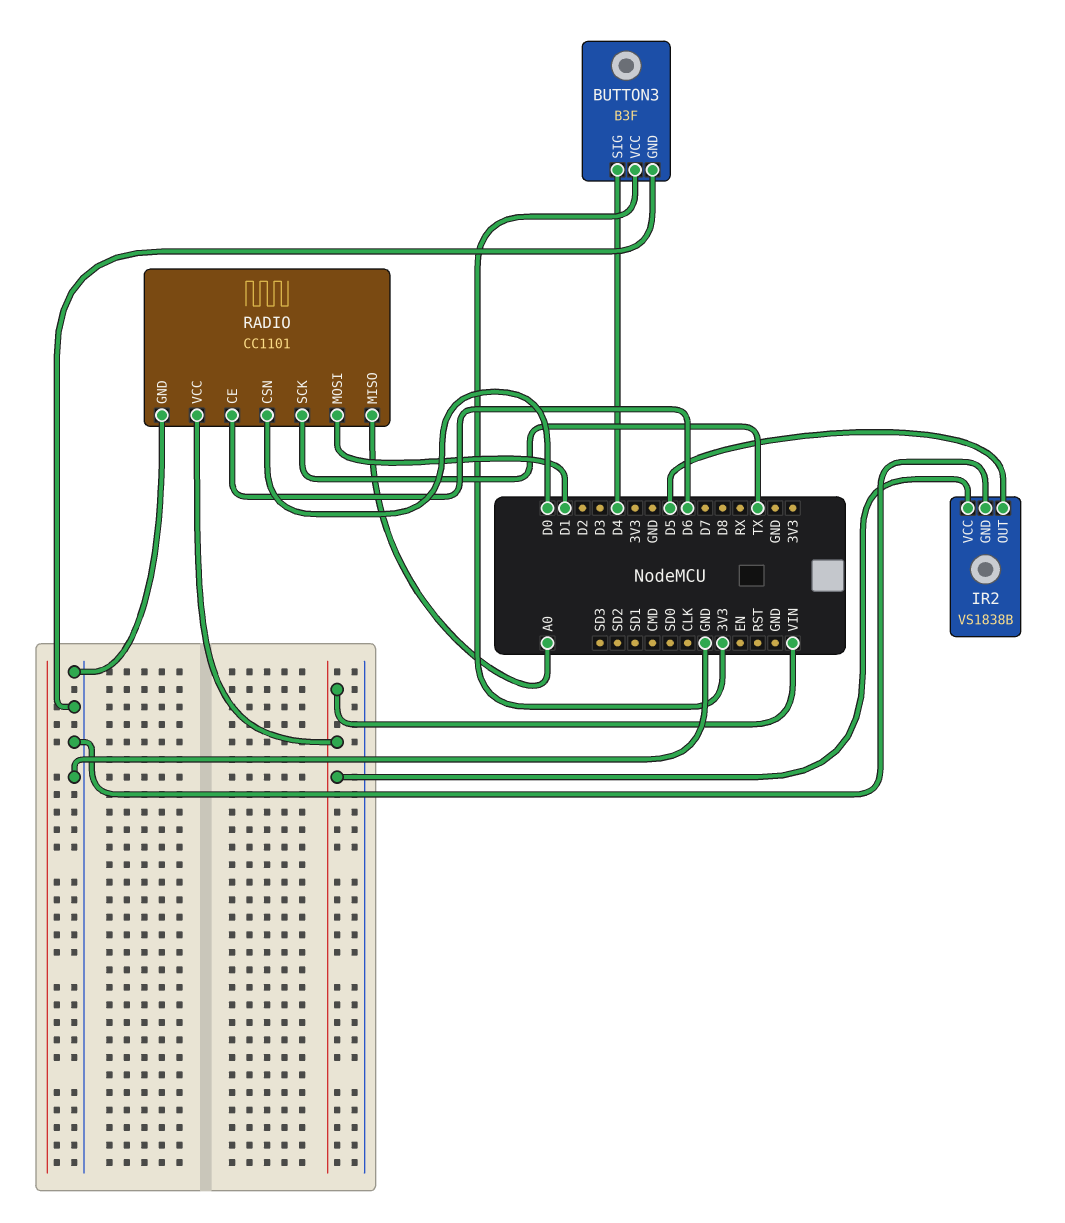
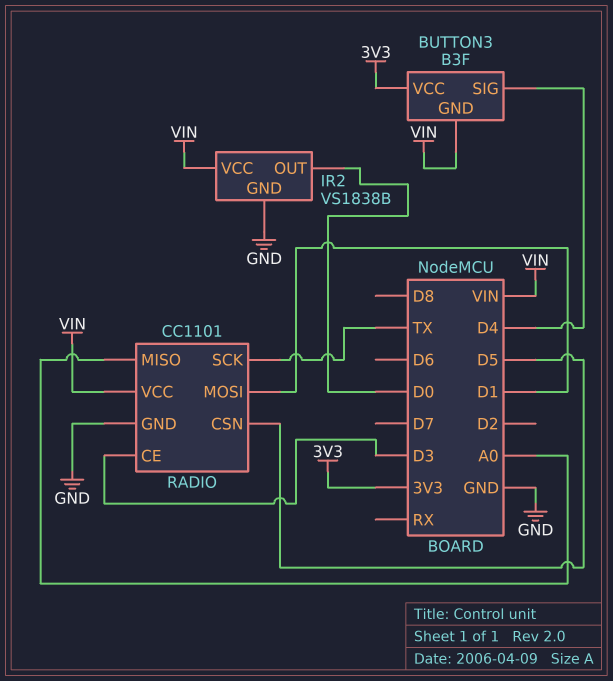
BUTTON3 pin GND: GND -> VIN
IR2 pin OUT: D5 -> D0
RADIO pin CE: D6 -> D3
RADIO pin CSN: D0 -> D5

